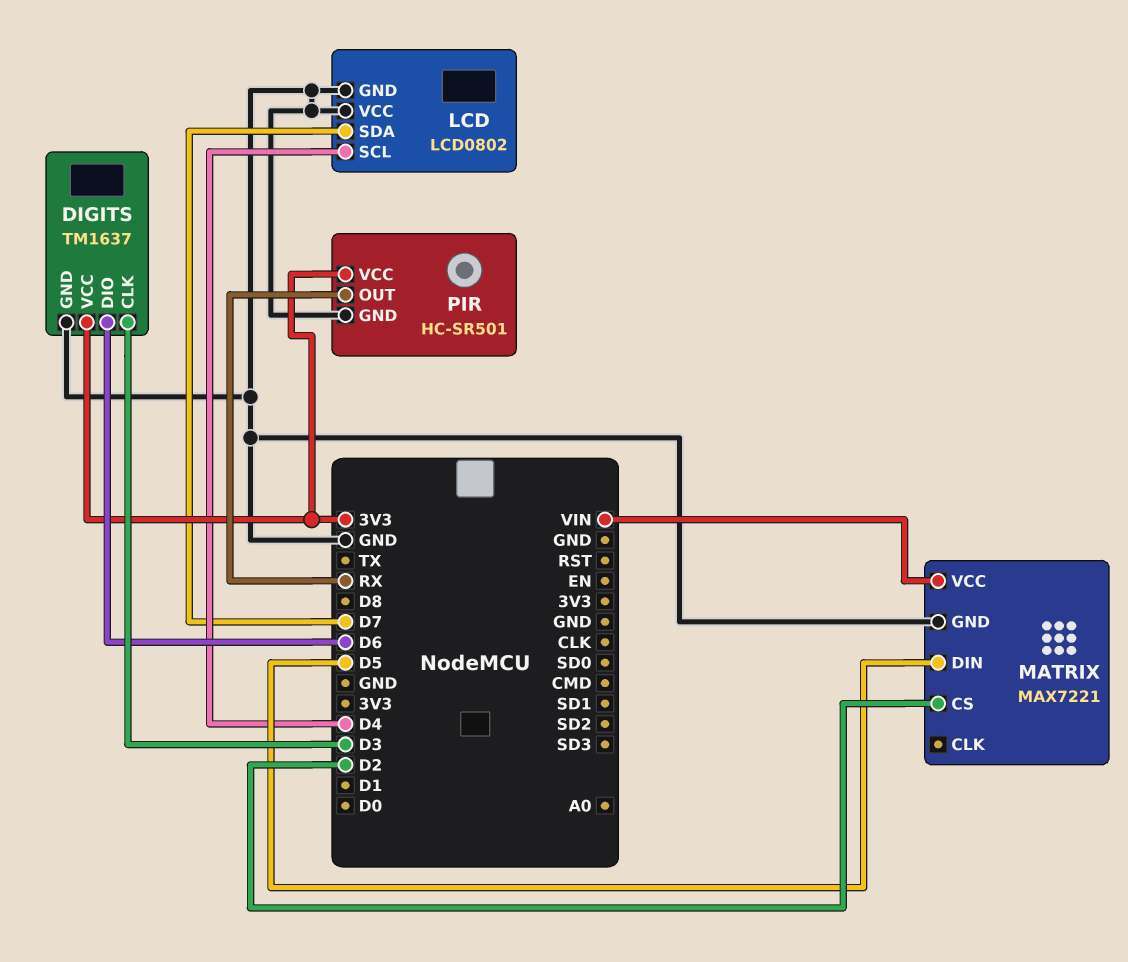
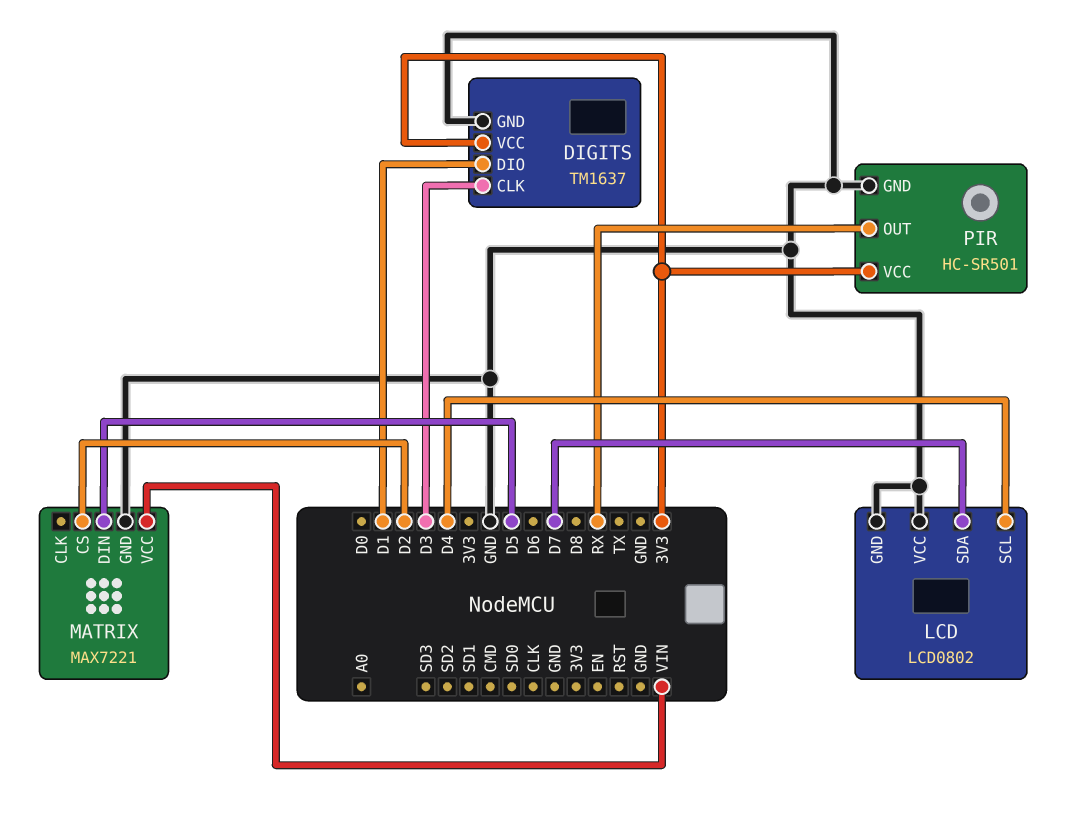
DIGITS pin DIO: D6 -> D1

